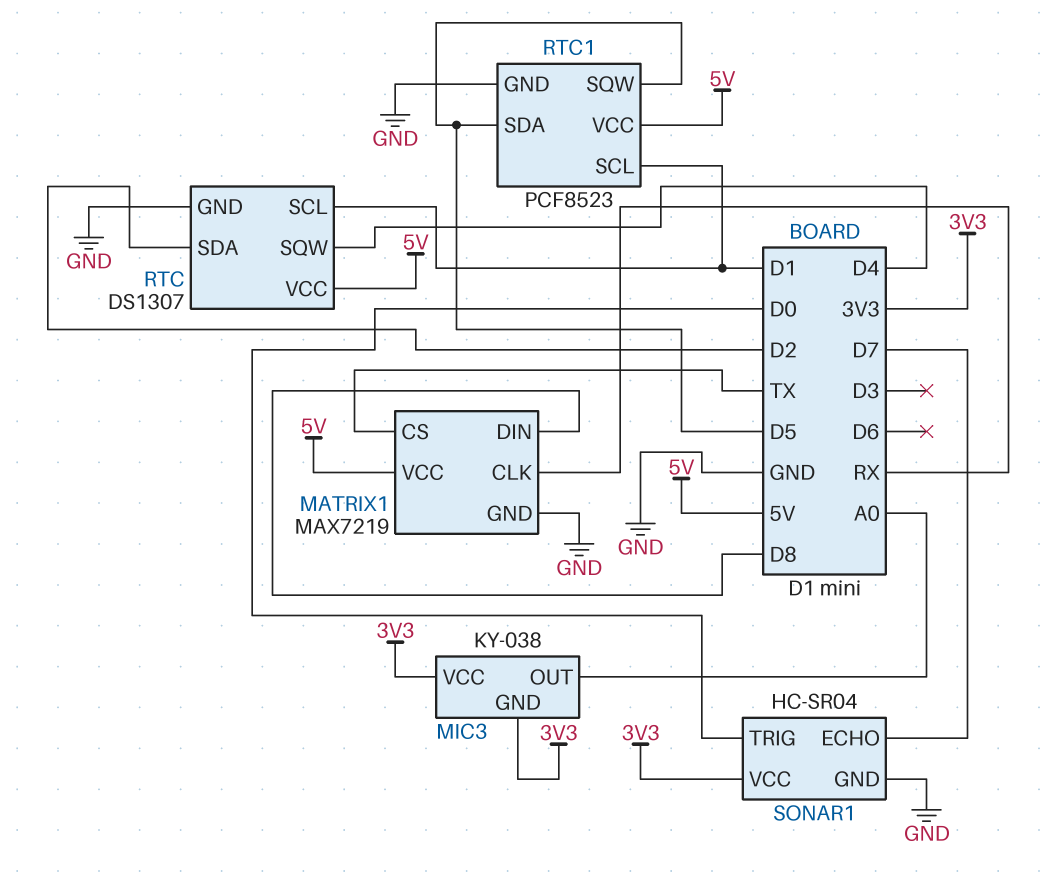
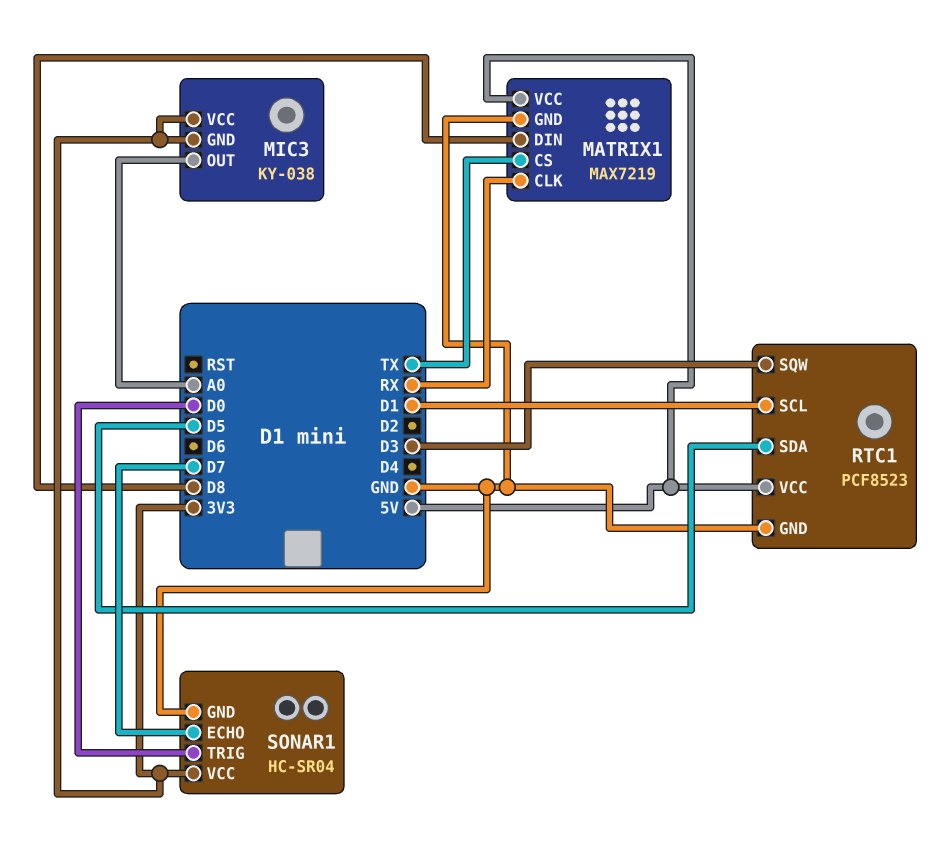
RTC: DS1307 -> none
RTC pin GND: GND -> none
RTC pin SCL: D1 -> none
RTC pin SDA: D2 -> none
RTC pin SQW: D4 -> none
RTC pin VCC: 5V -> none
RTC1 pin SQW: D5 -> D3

